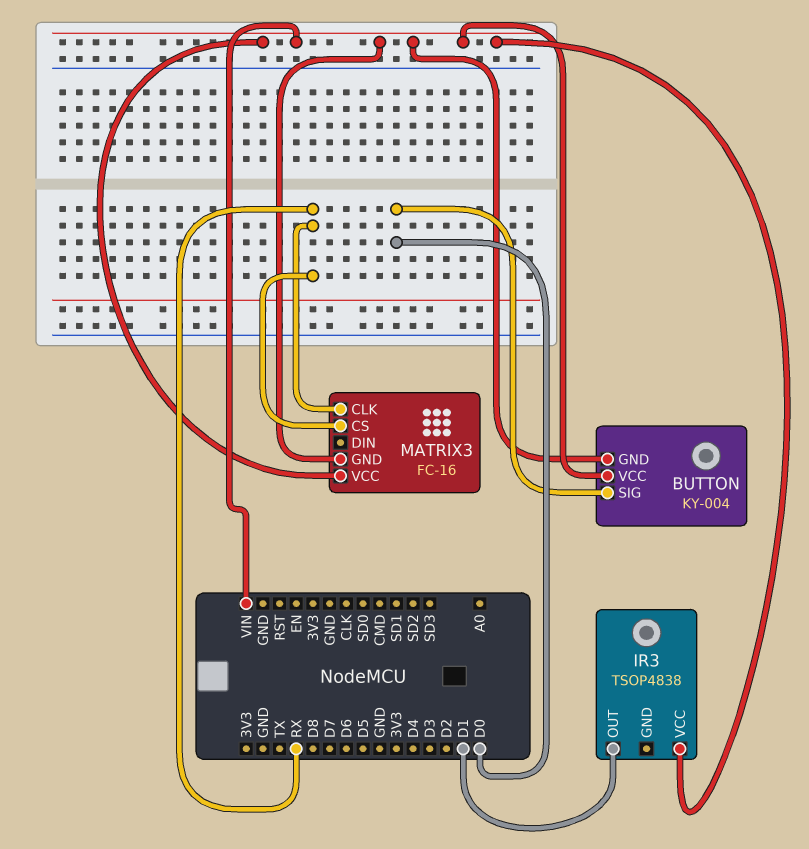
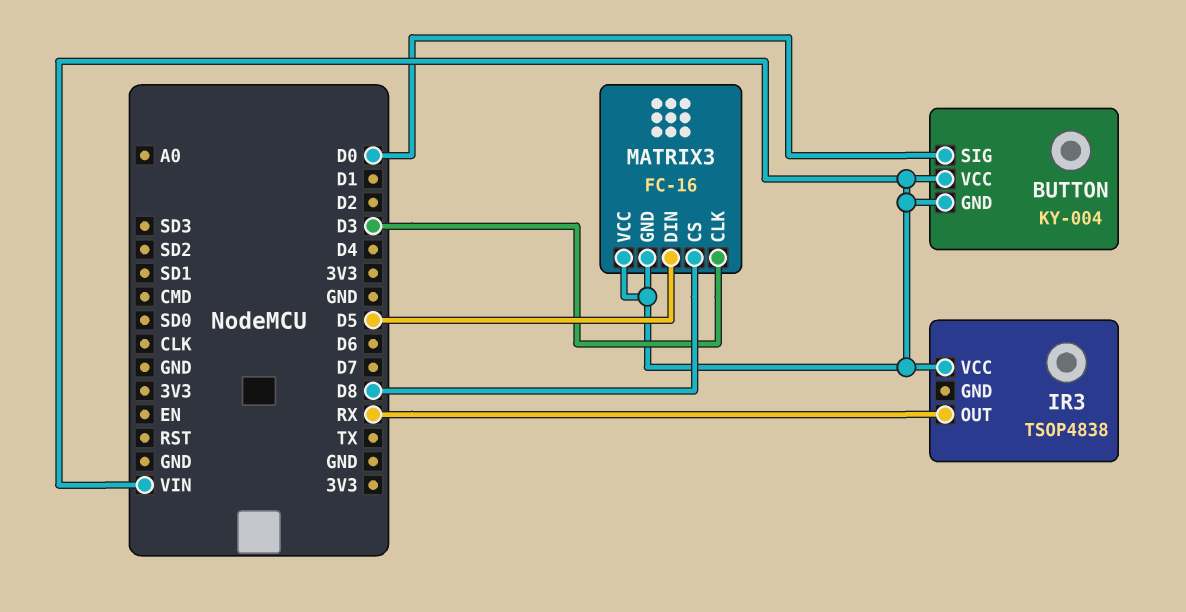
IR3 pin OUT: D1 -> RX
MATRIX3 pin CLK: RX -> D3
MATRIX3 pin CS: RX -> D8
MATRIX3 pin DIN: none -> D5

